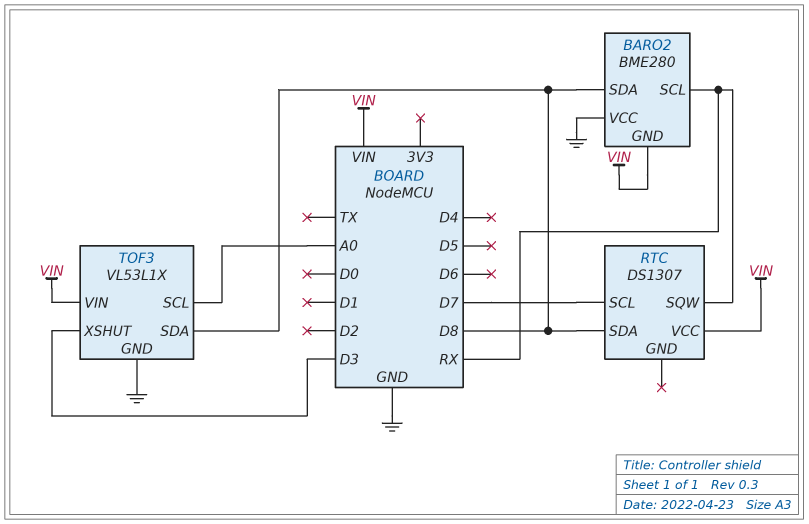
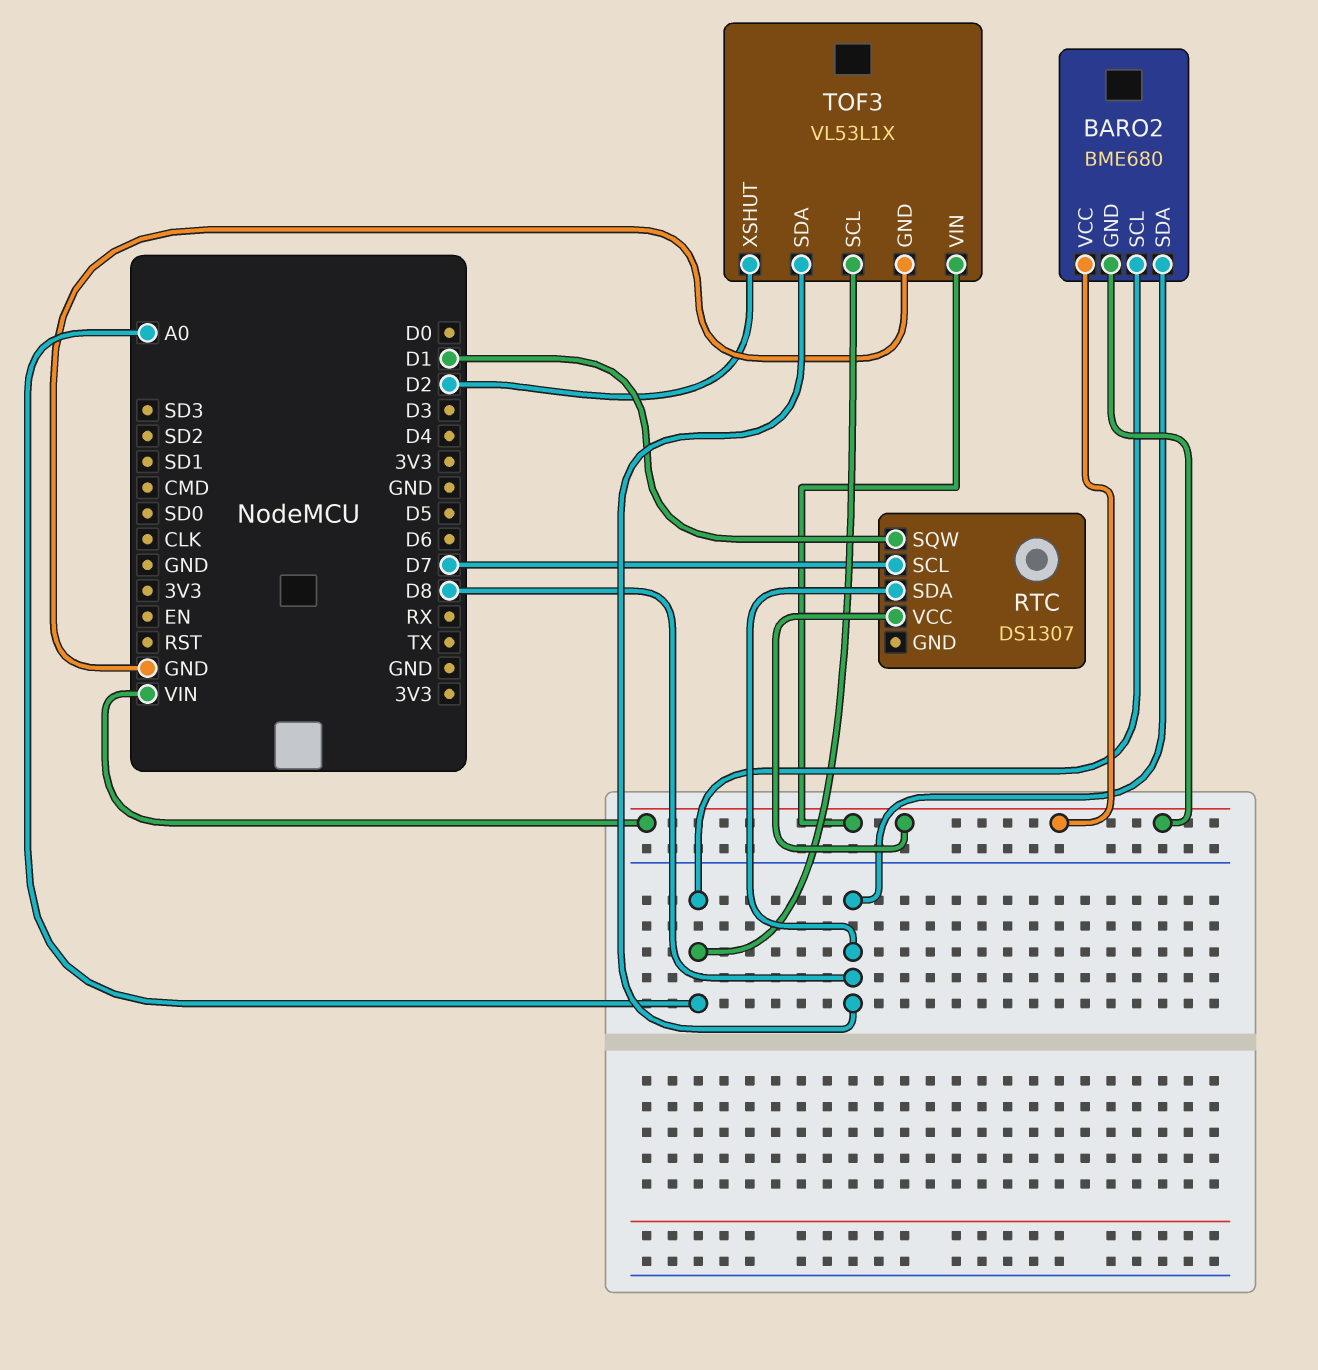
BARO2: BME280 -> BME680
BARO2 pin SCL: RX -> A0
BARO2 pin VCC: GND -> VIN
RTC pin SQW: RX -> D1
TOF3 pin XSHUT: D3 -> D2

